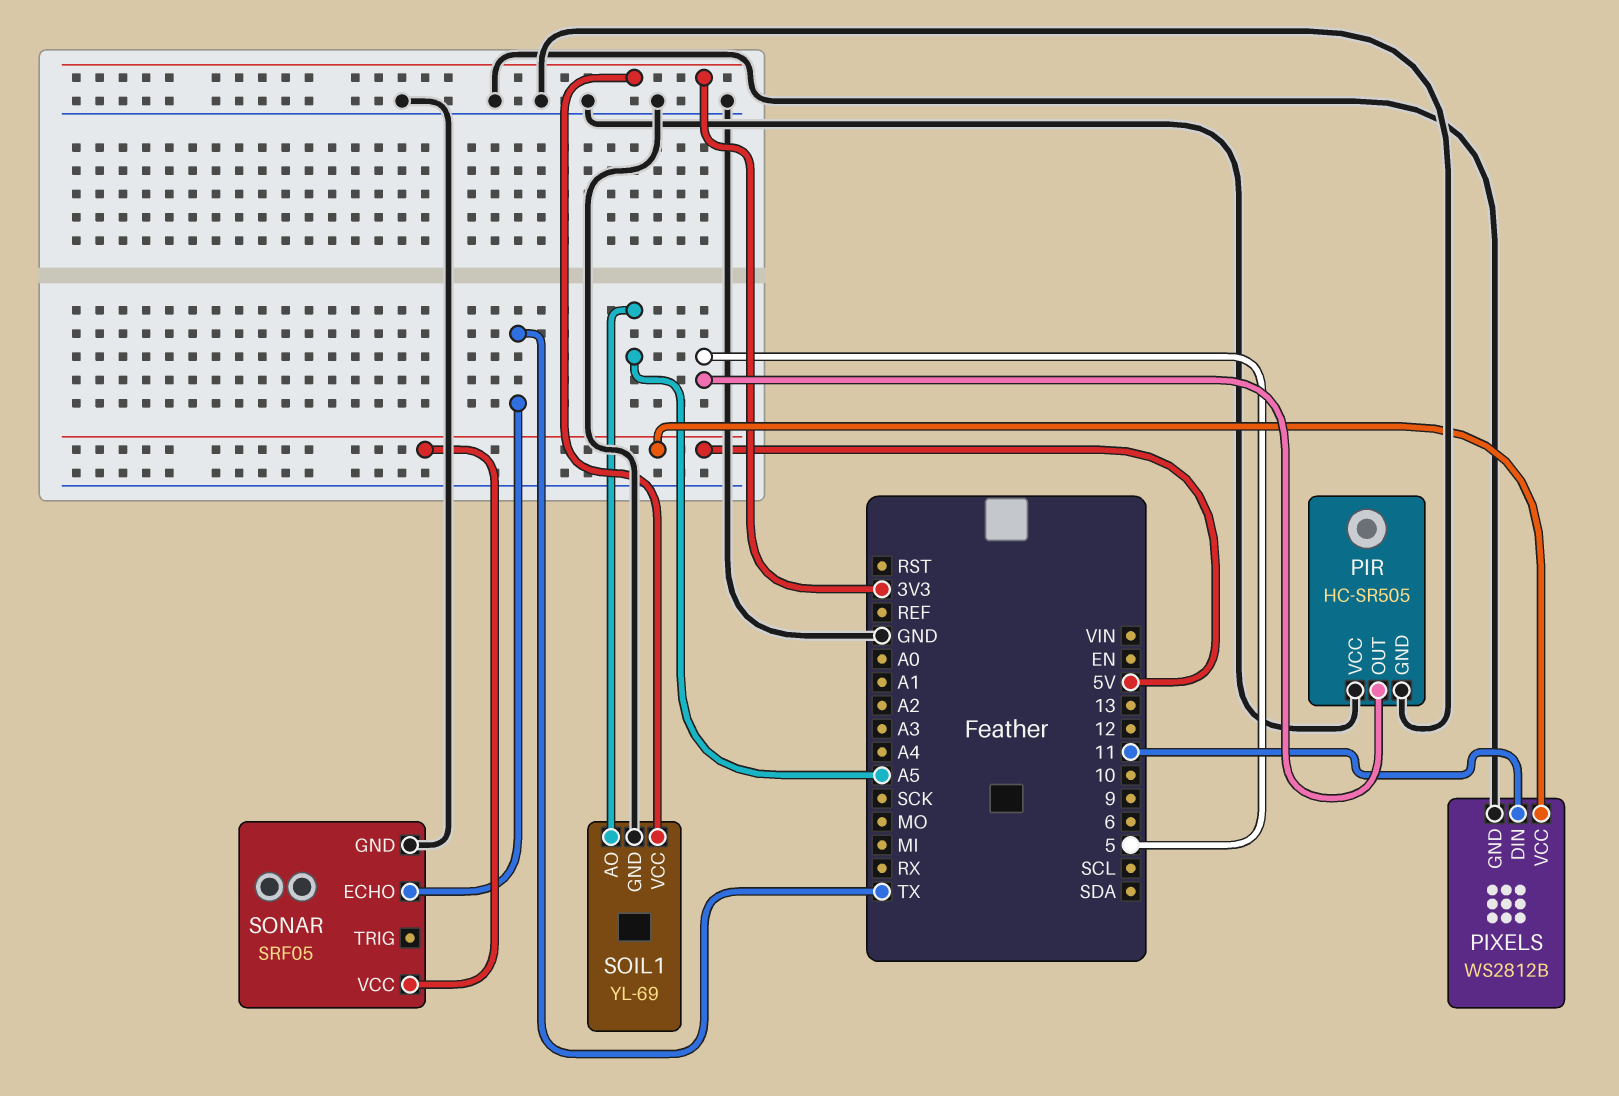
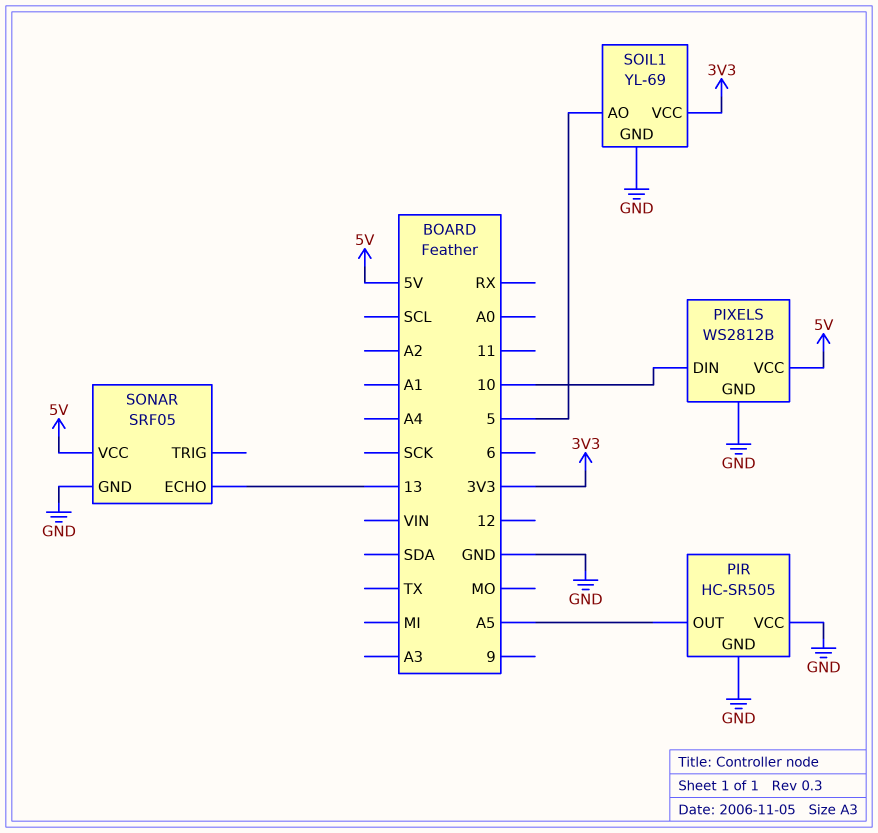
PIR pin OUT: 5 -> A5
PIXELS pin DIN: 11 -> 10
SOIL1 pin AO: A5 -> 5
SONAR pin ECHO: TX -> 13

